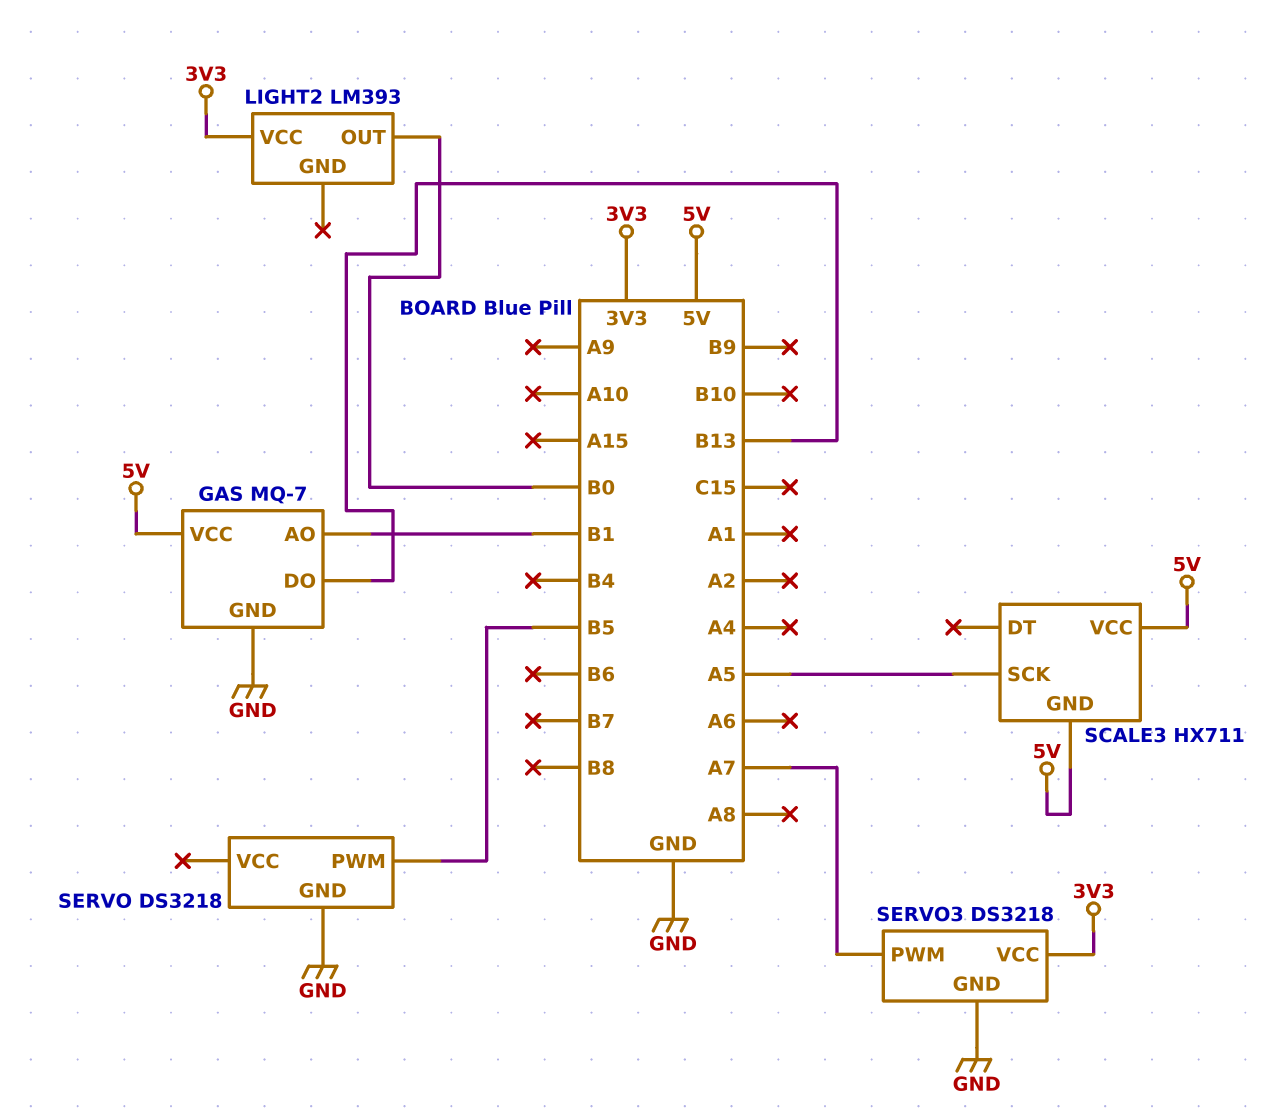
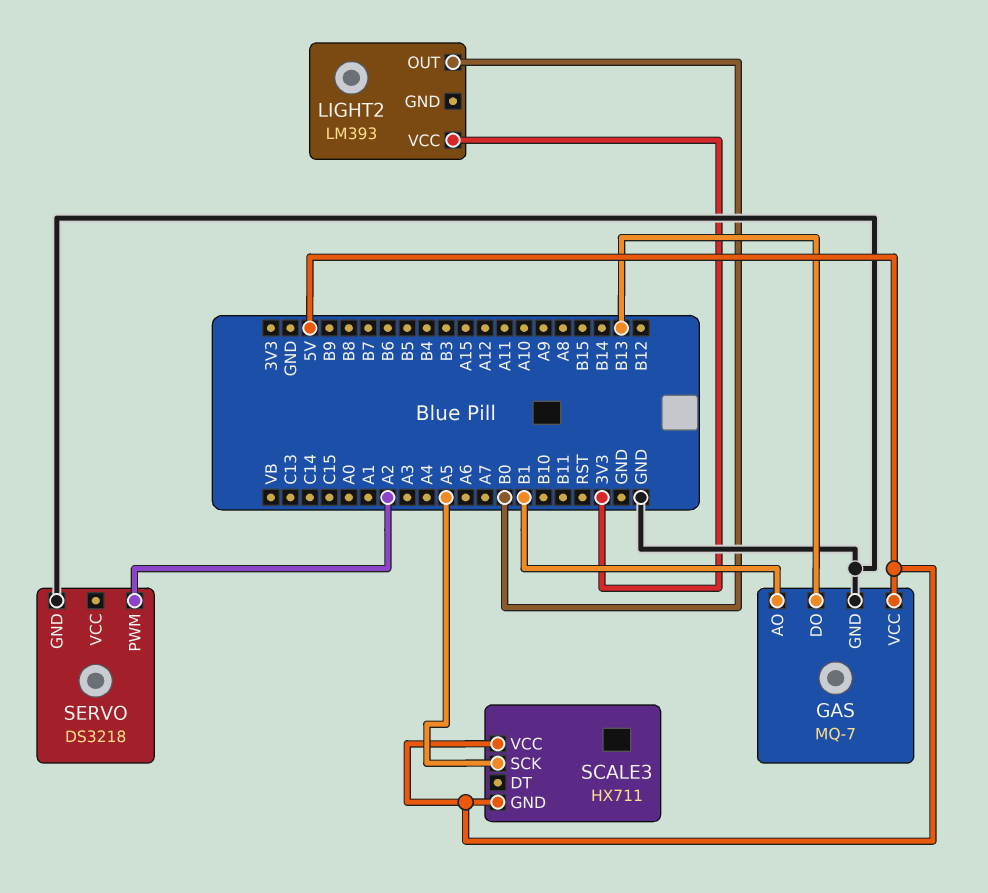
SERVO pin PWM: B5 -> A2
SERVO3: DS3218 -> none
SERVO3 pin GND: GND -> none
SERVO3 pin PWM: A7 -> none
SERVO3 pin VCC: 3V3 -> none

